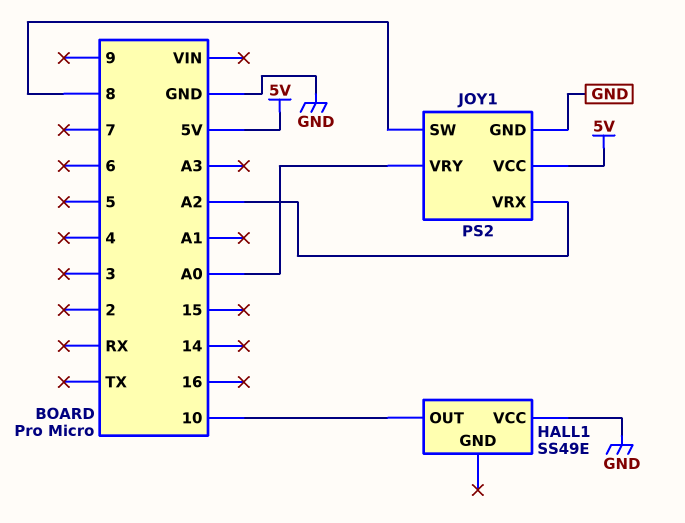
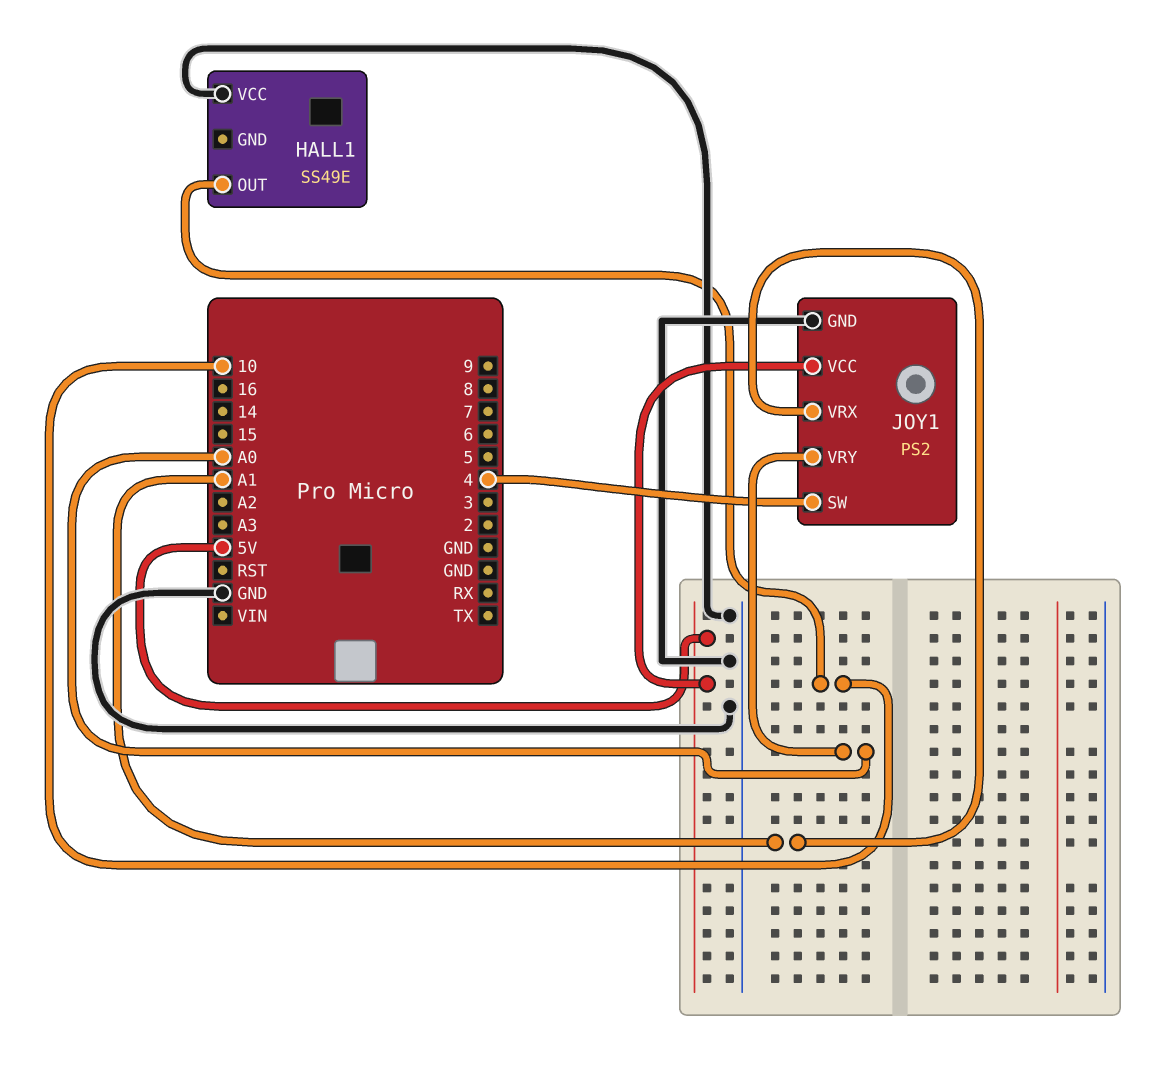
JOY1 pin SW: 8 -> 4
JOY1 pin VRX: A2 -> A1

